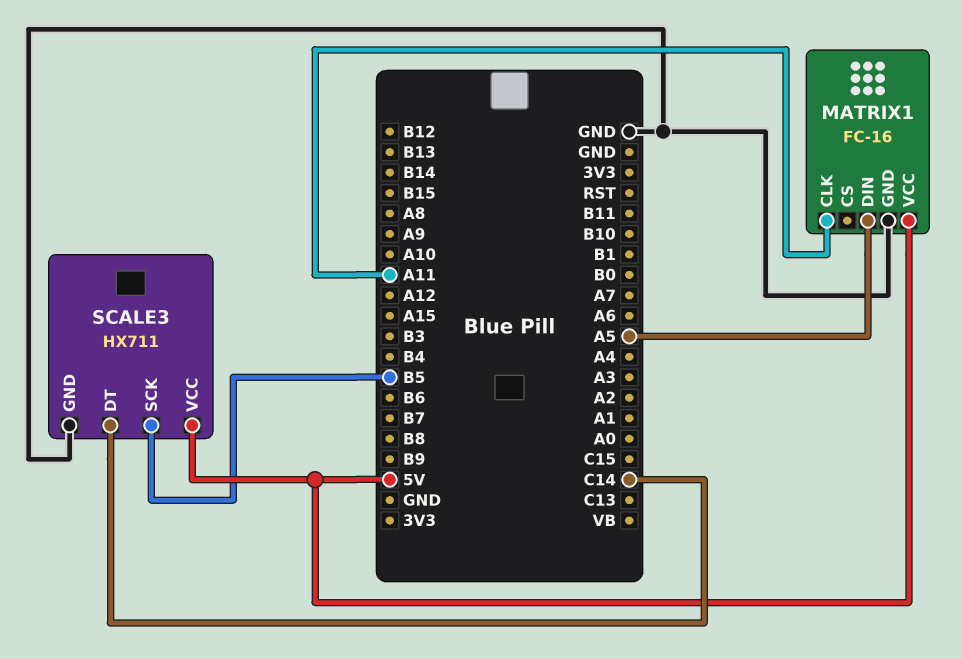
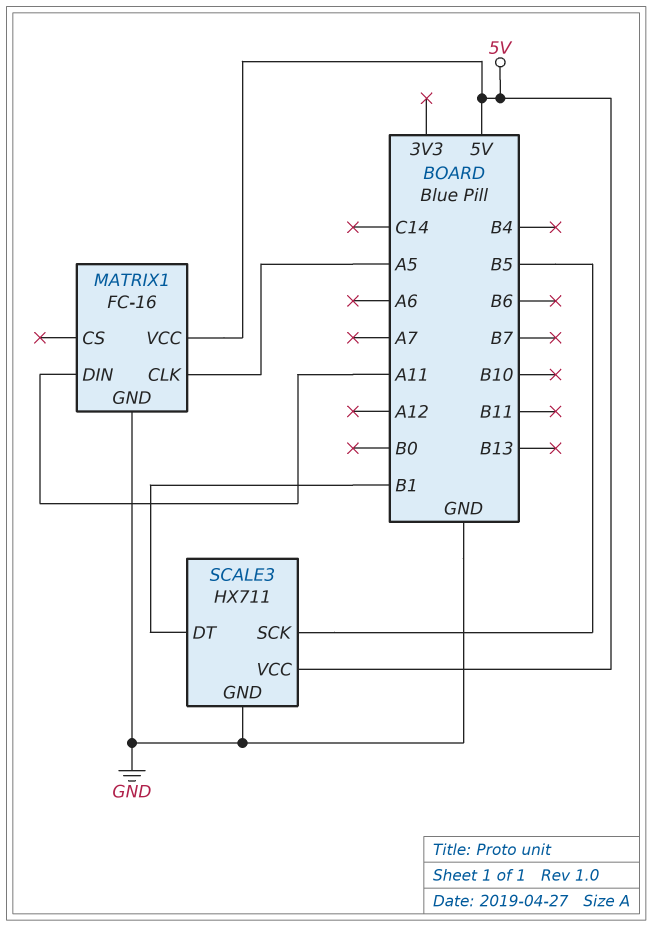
MATRIX1 pin CLK: A11 -> A5
MATRIX1 pin DIN: A5 -> A11
SCALE3 pin DT: C14 -> B1

